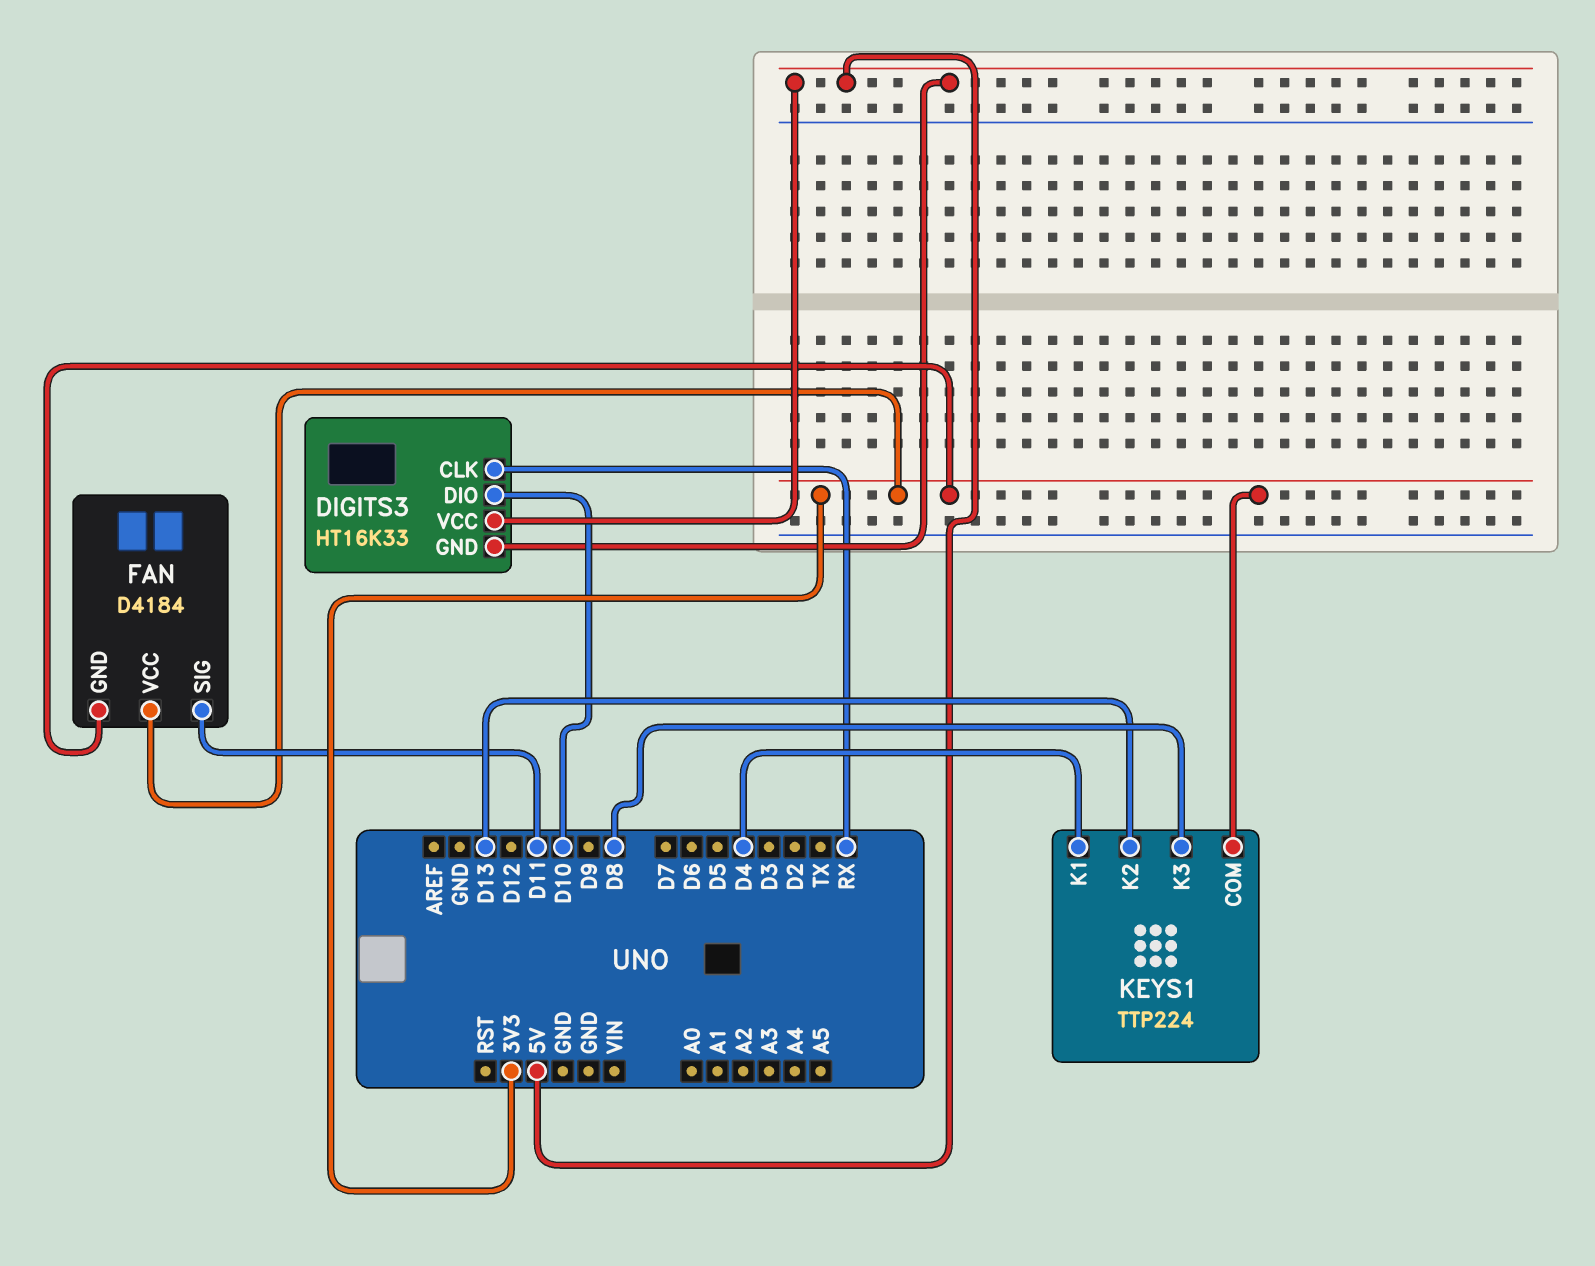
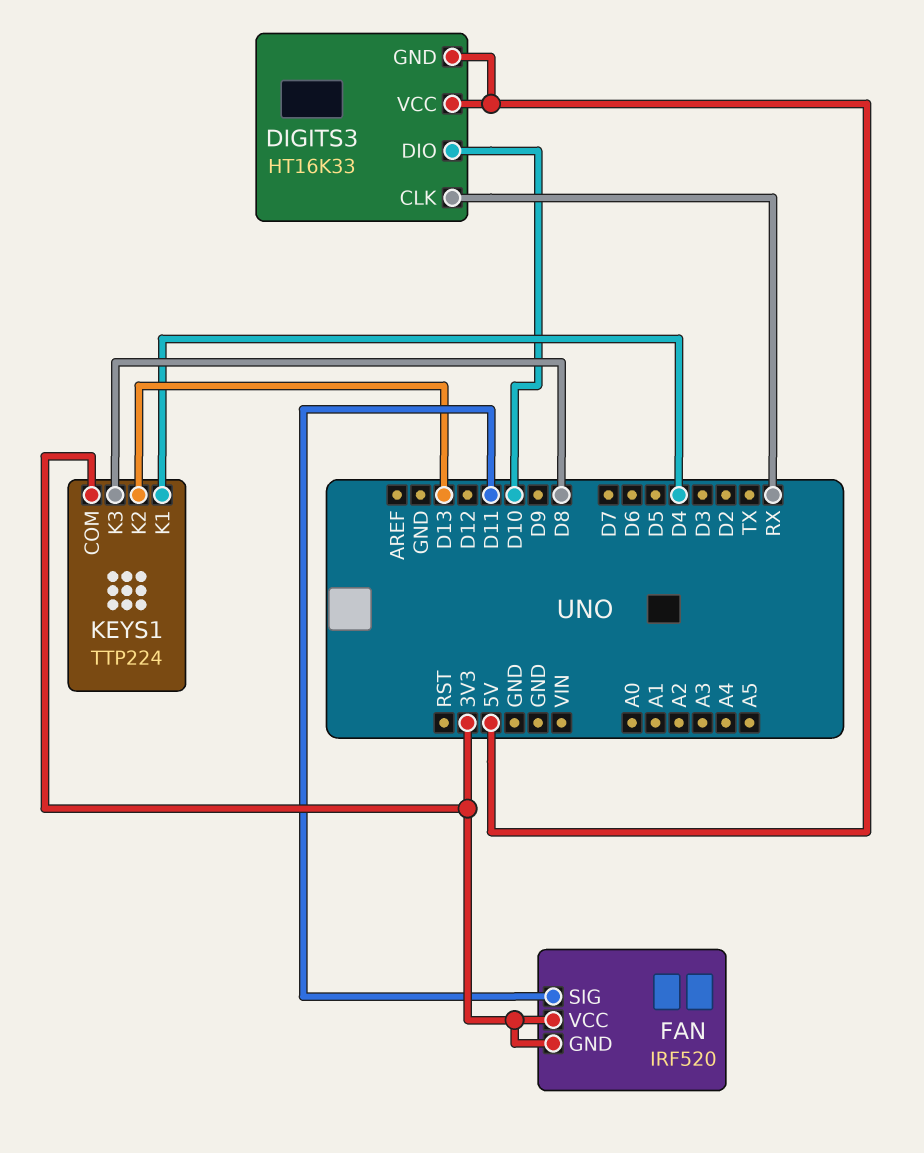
FAN: D4184 -> IRF520

